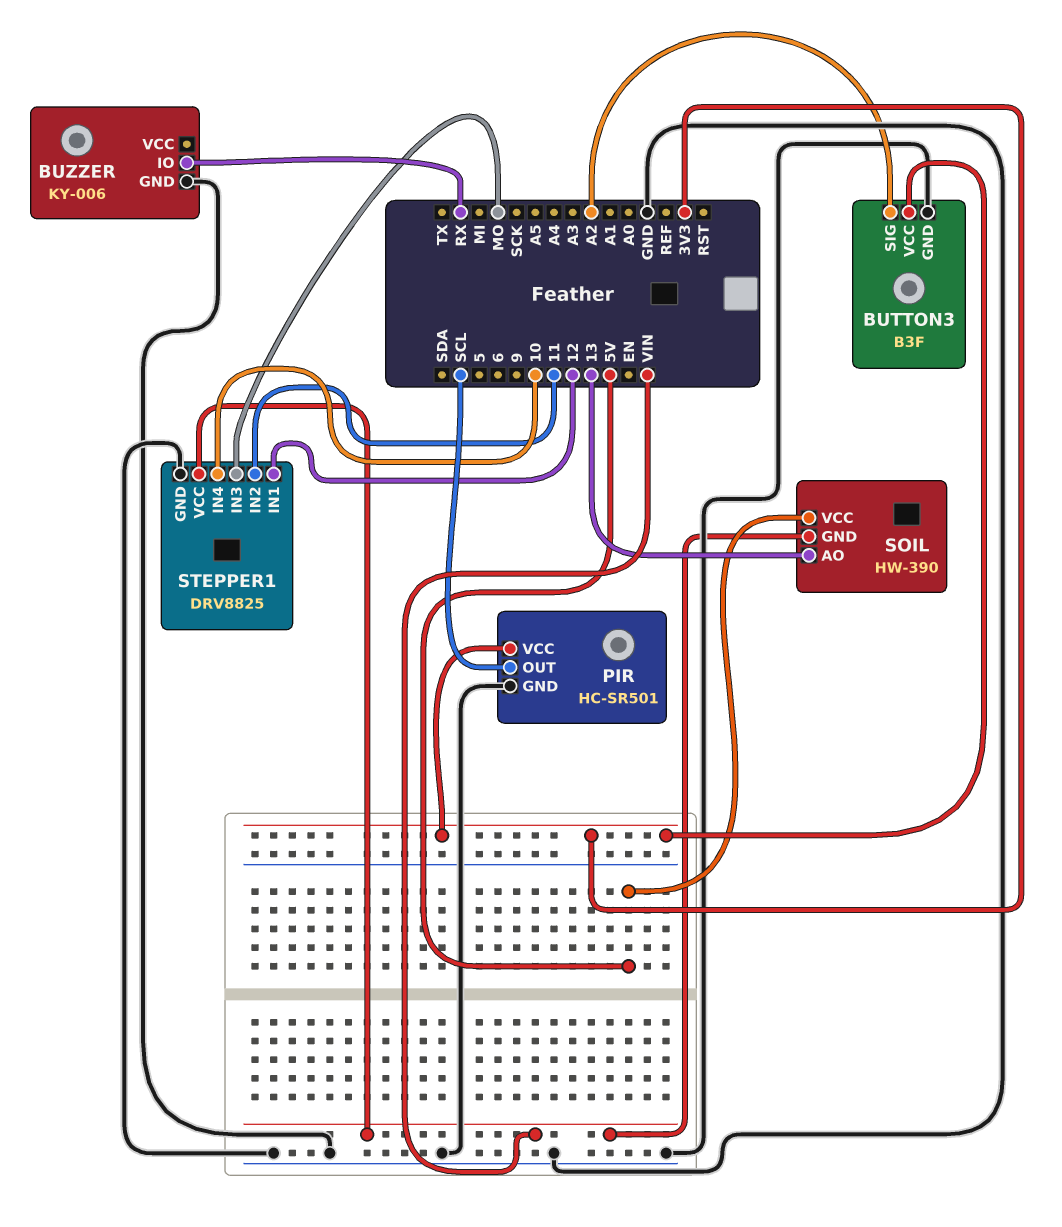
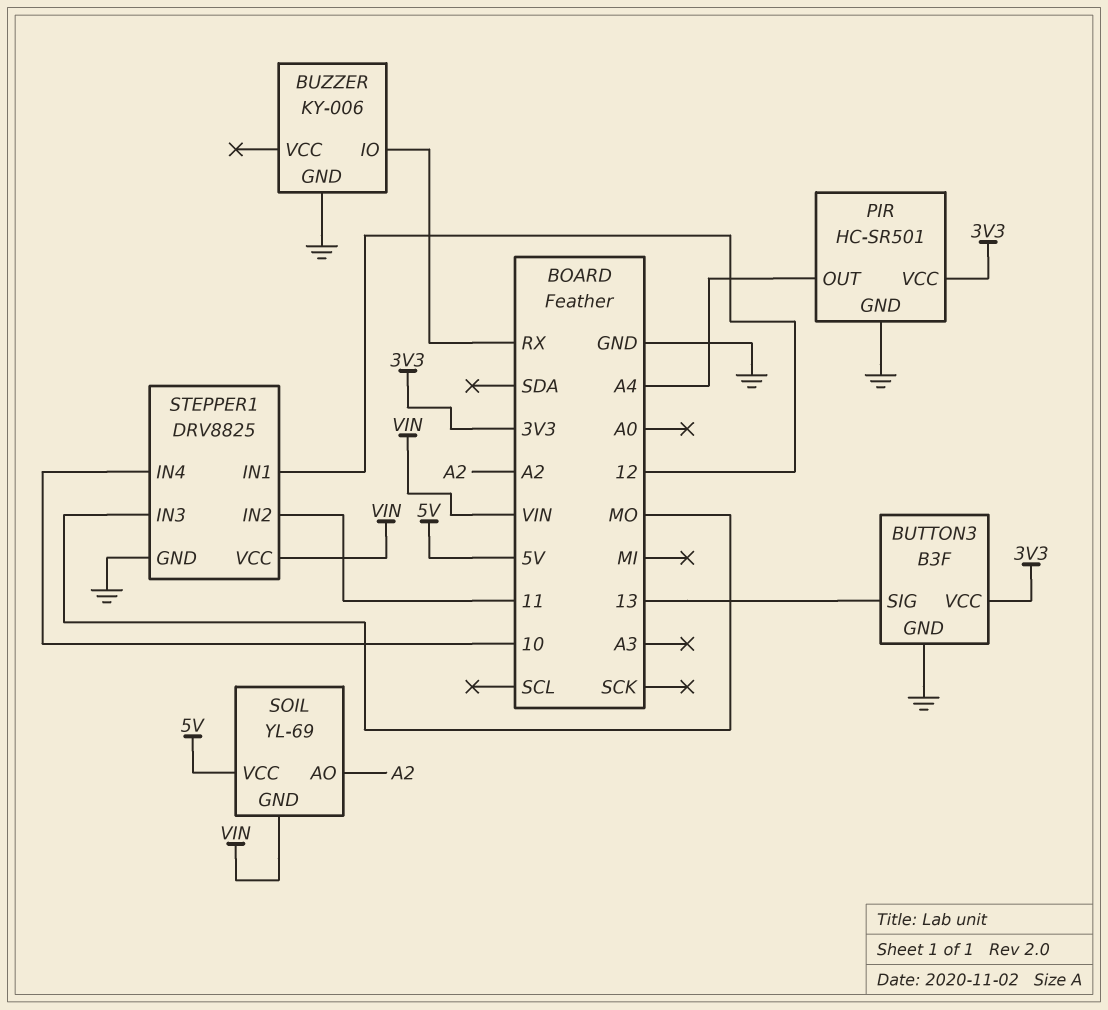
BUTTON3 pin SIG: A2 -> 13
PIR pin OUT: SCL -> A4
SOIL: HW-390 -> YL-69
SOIL pin AO: 13 -> A2

